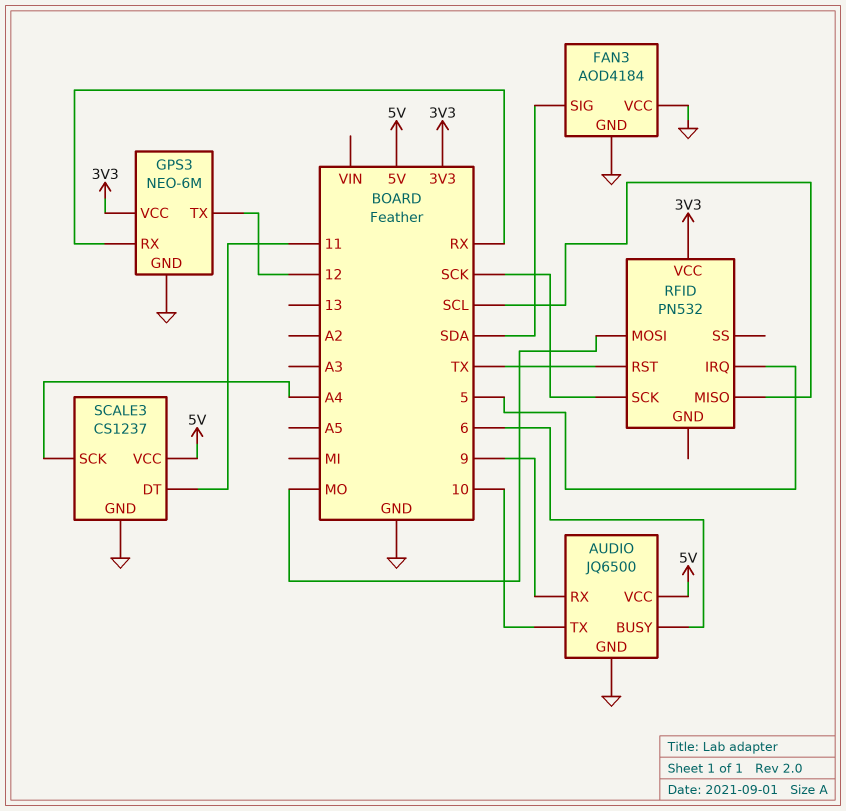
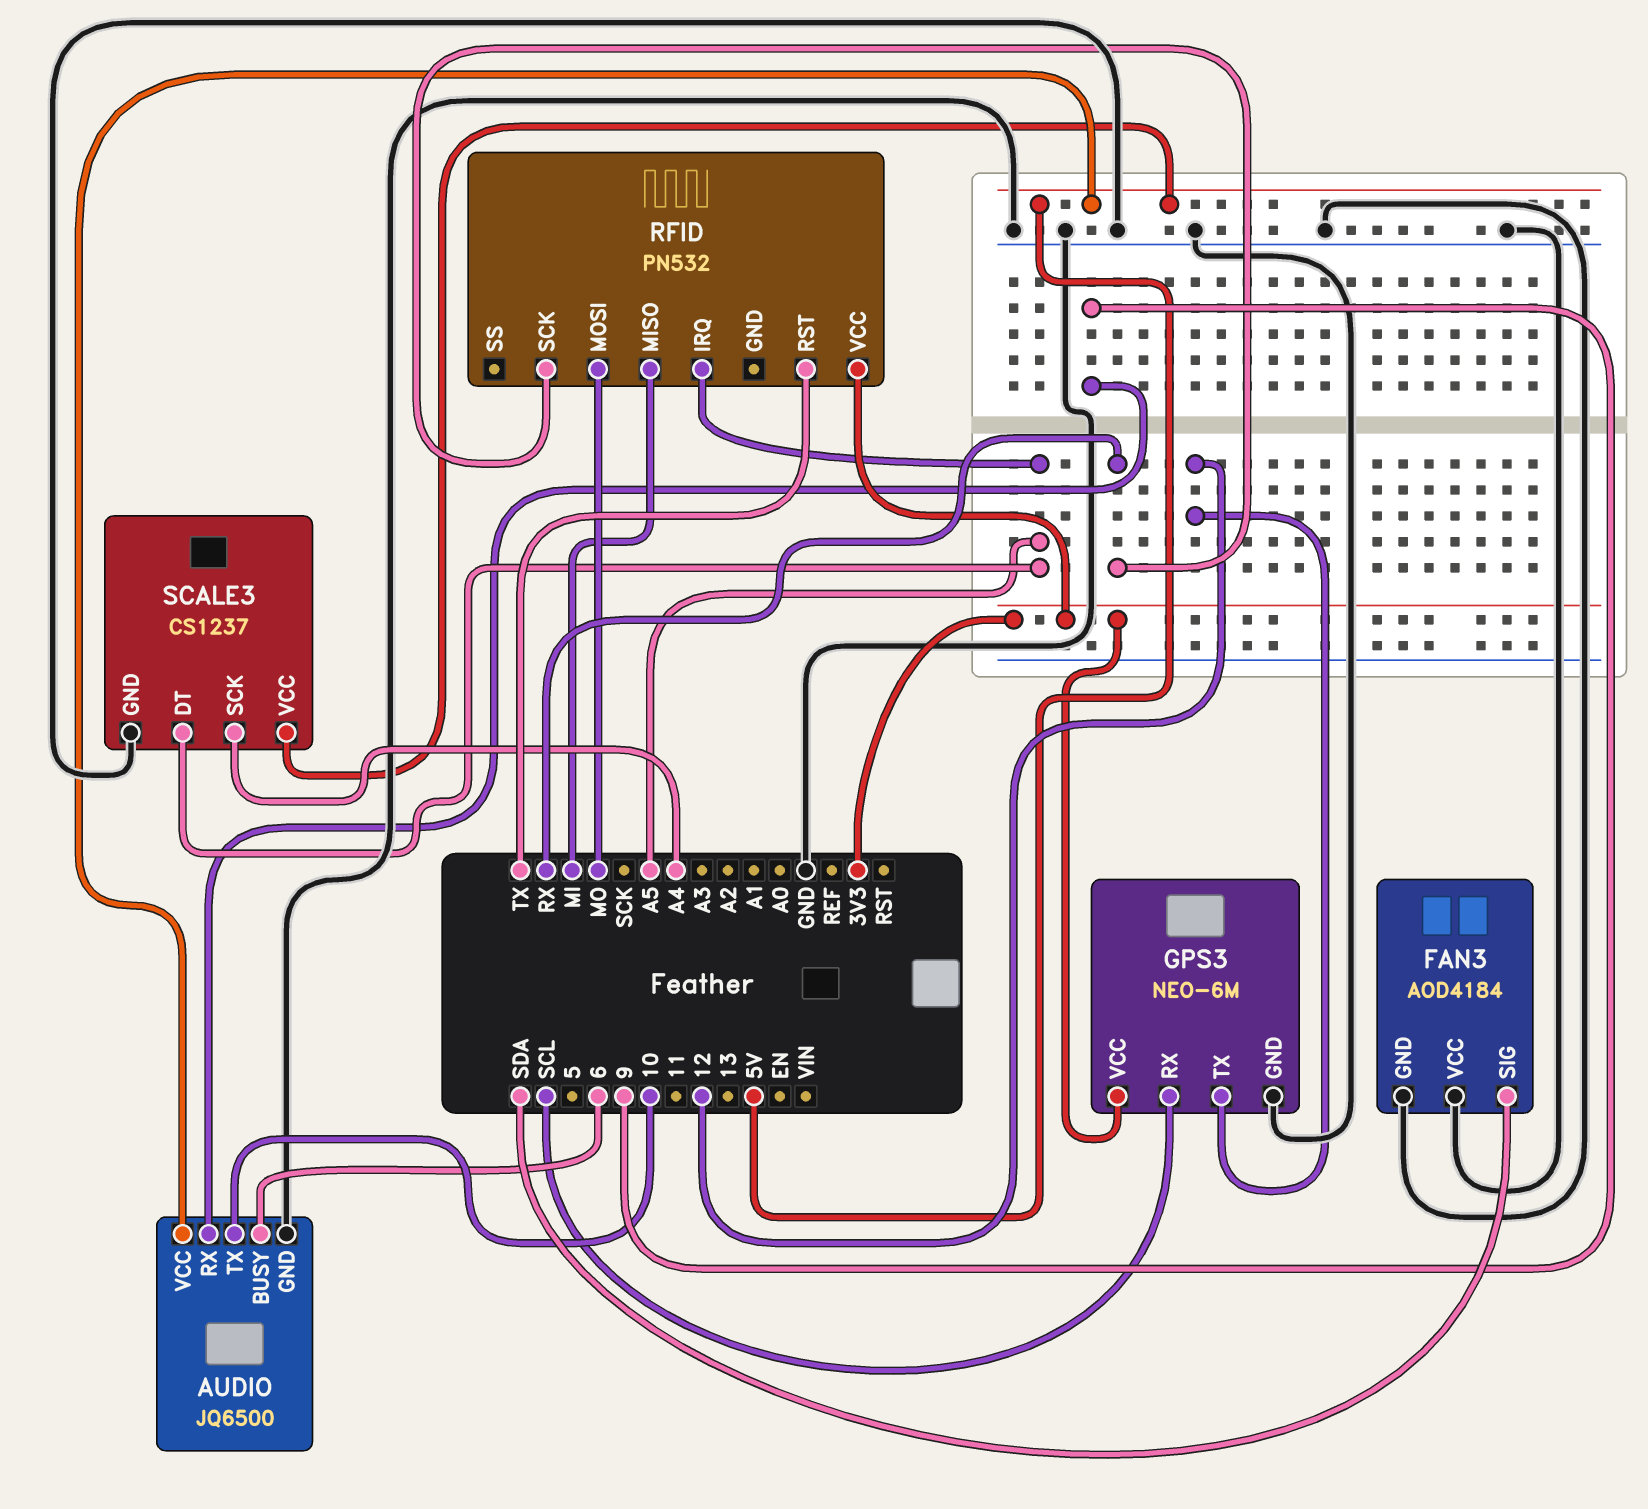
GPS3 pin RX: RX -> SCL
RFID pin IRQ: 5 -> A5
RFID pin MISO: SCL -> MI
RFID pin SCK: SCK -> RX
SCALE3 pin DT: 11 -> A5

